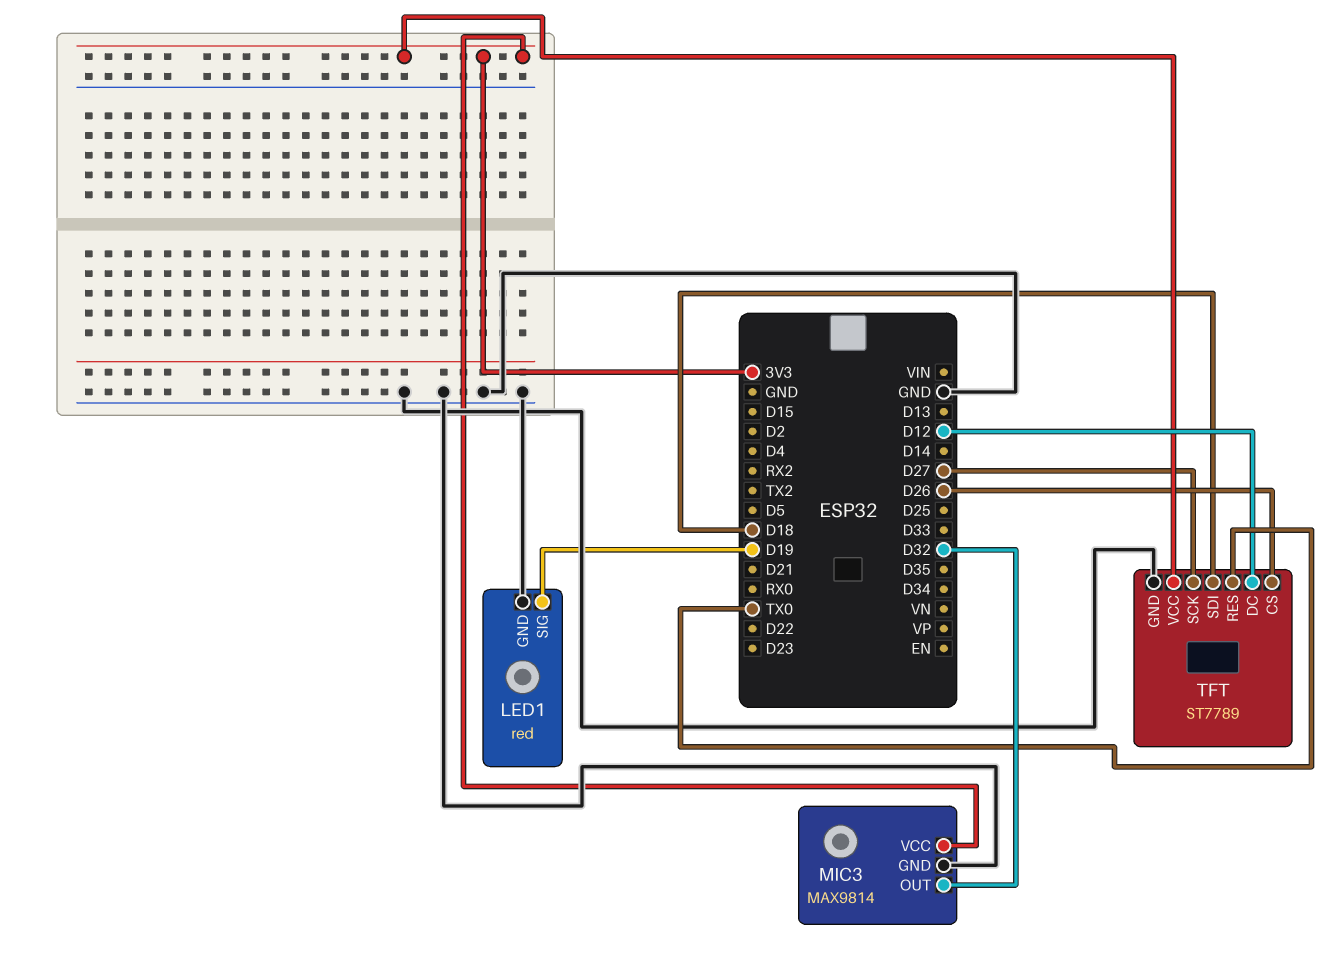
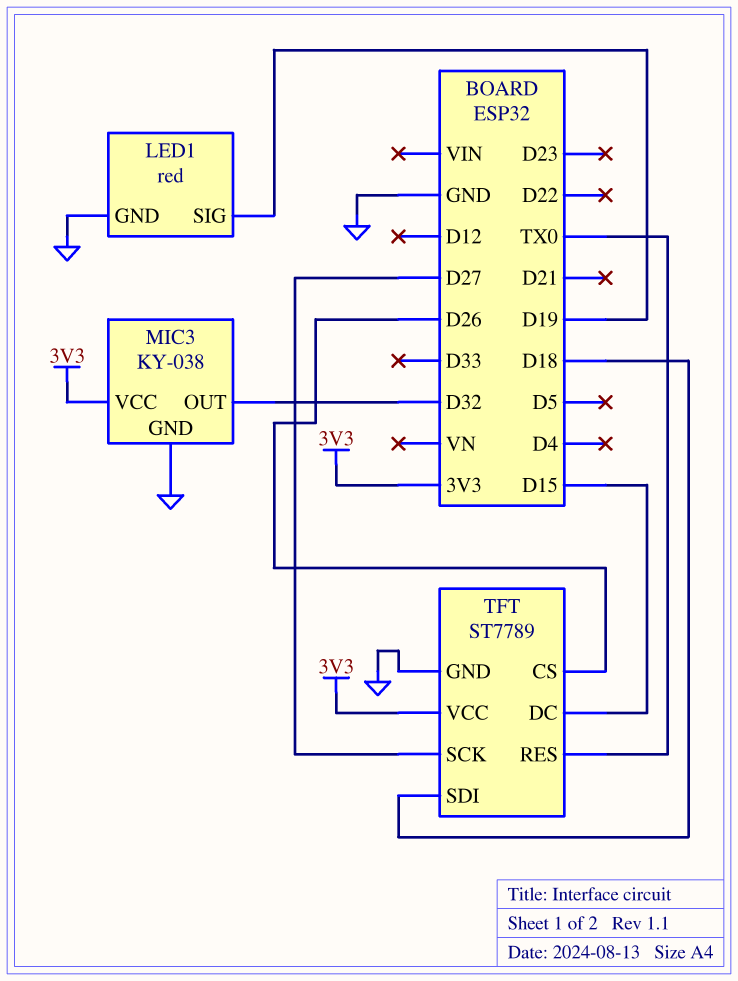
MIC3: MAX9814 -> KY-038
TFT pin DC: D12 -> D15

